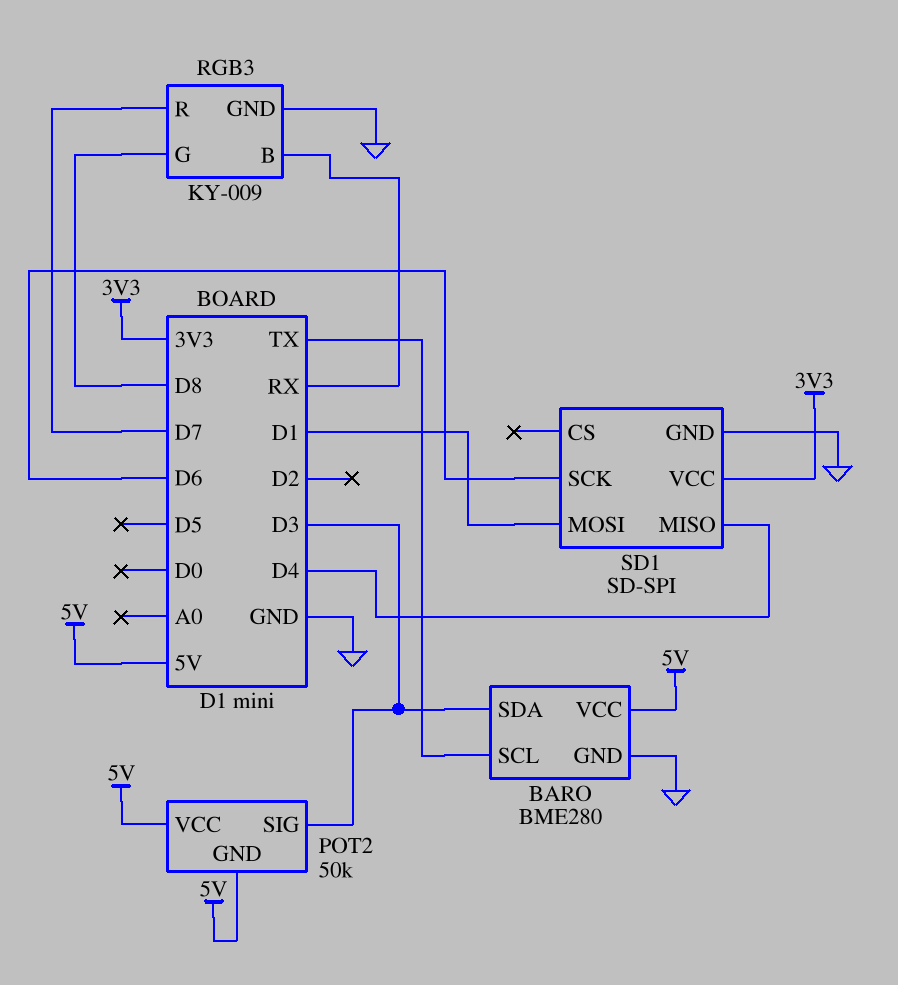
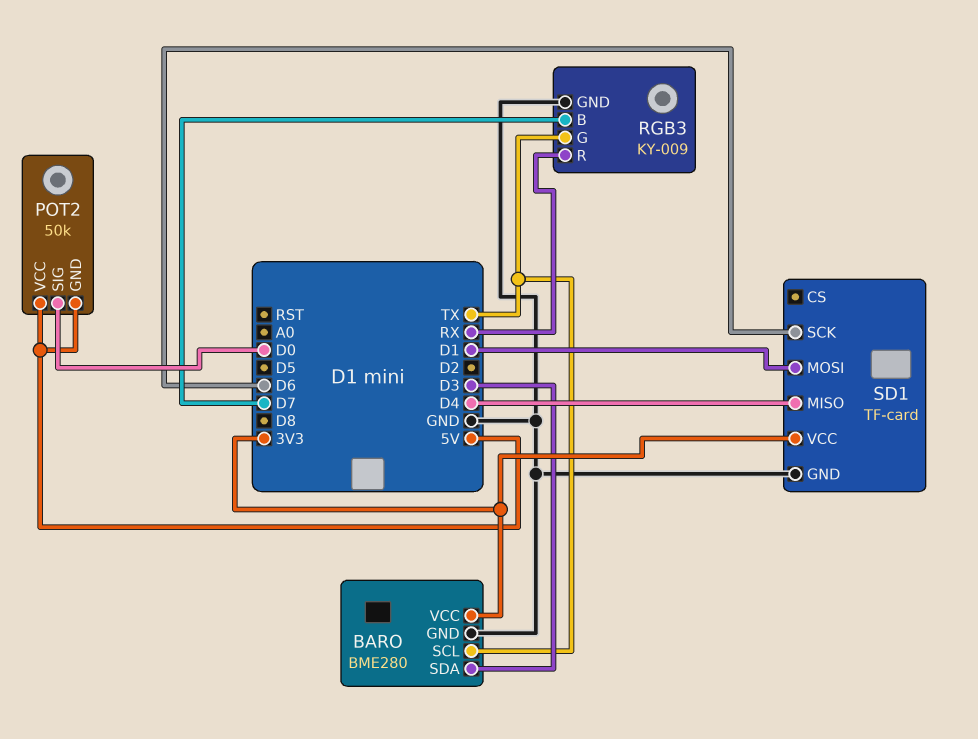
BARO pin VCC: 5V -> 3V3
POT2 pin SIG: D3 -> D0
RGB3 pin B: RX -> D7
RGB3 pin G: D8 -> TX
RGB3 pin R: D7 -> RX
SD1: SD-SPI -> TF-card

